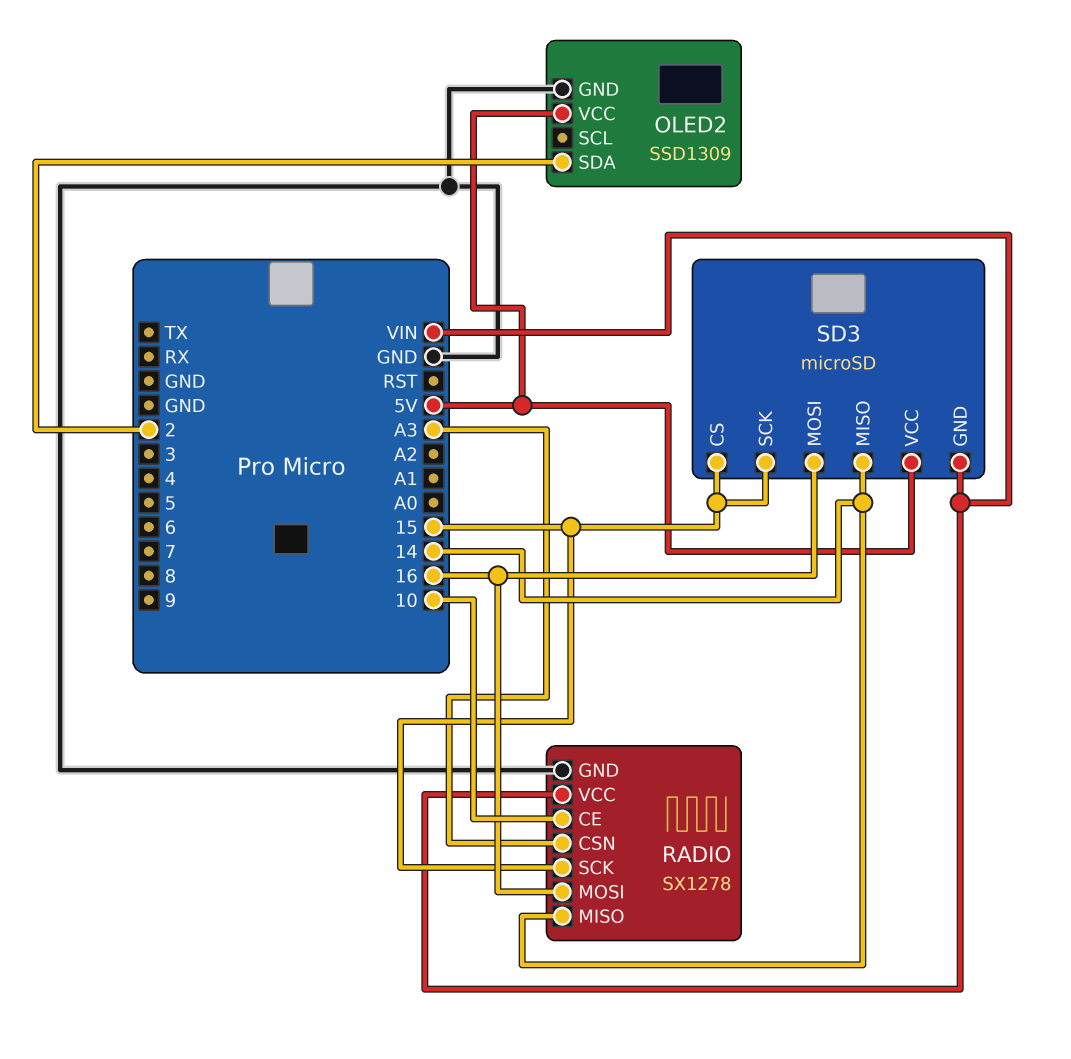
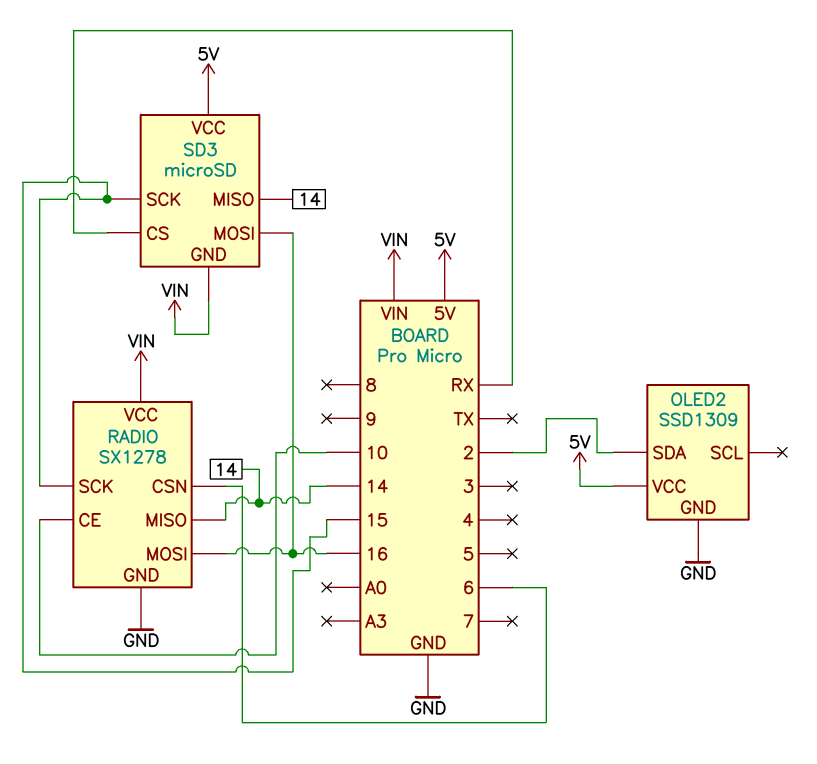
RADIO pin CSN: A3 -> 6
SD3 pin CS: 15 -> RX

